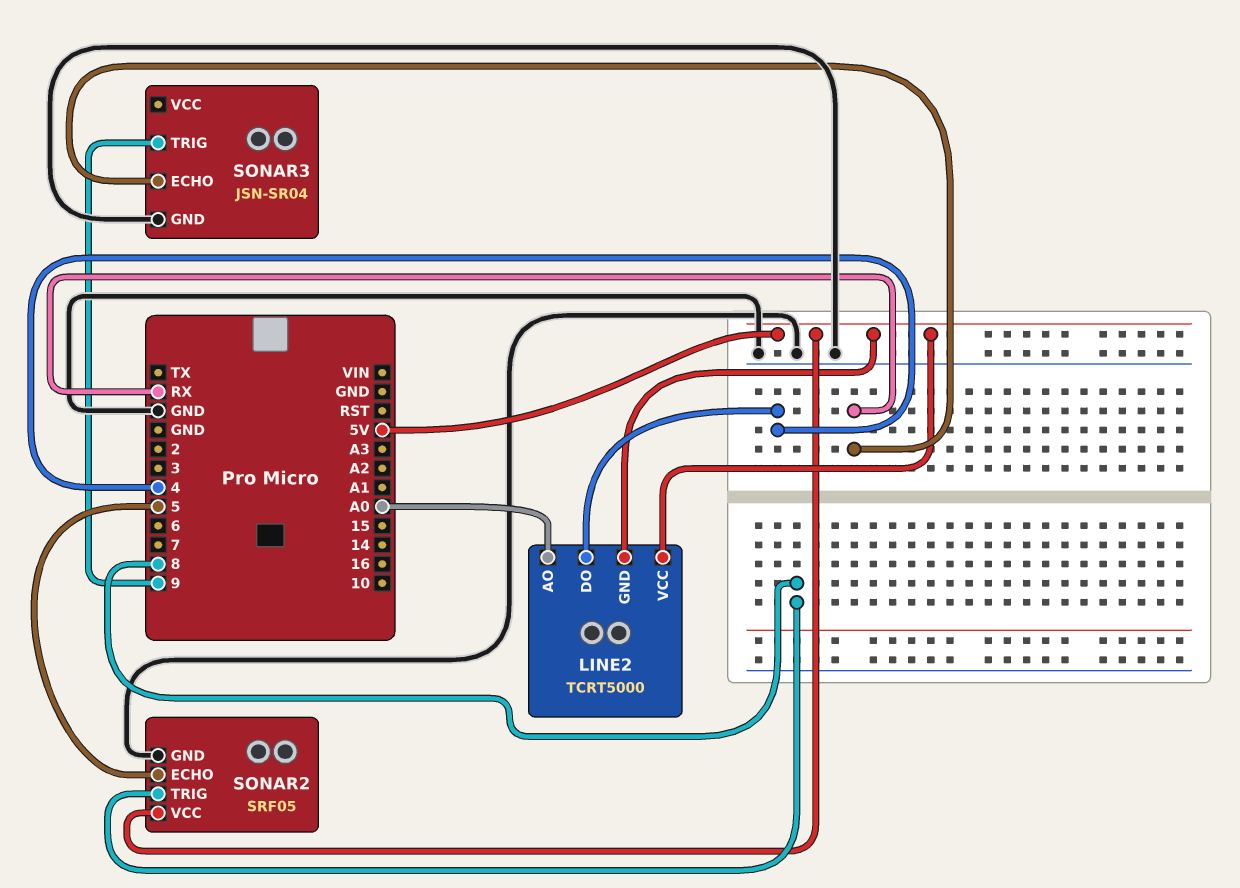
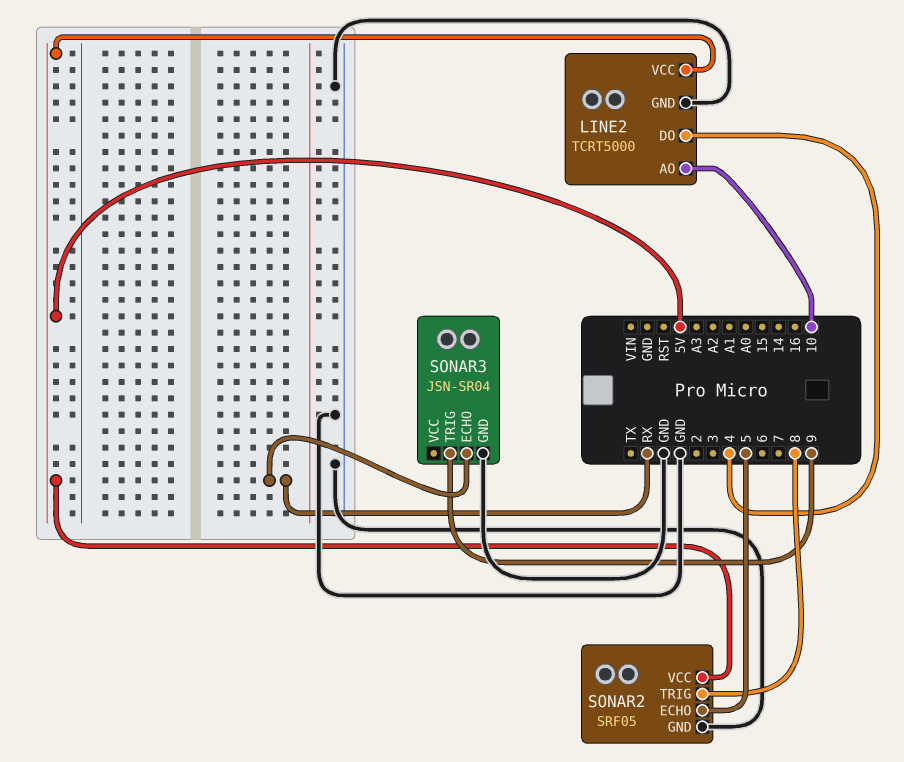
LINE2 pin AO: A0 -> 10
LINE2 pin GND: 5V -> GND

